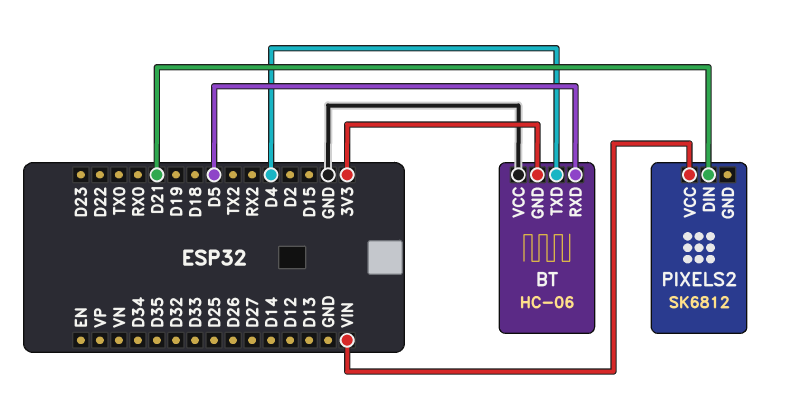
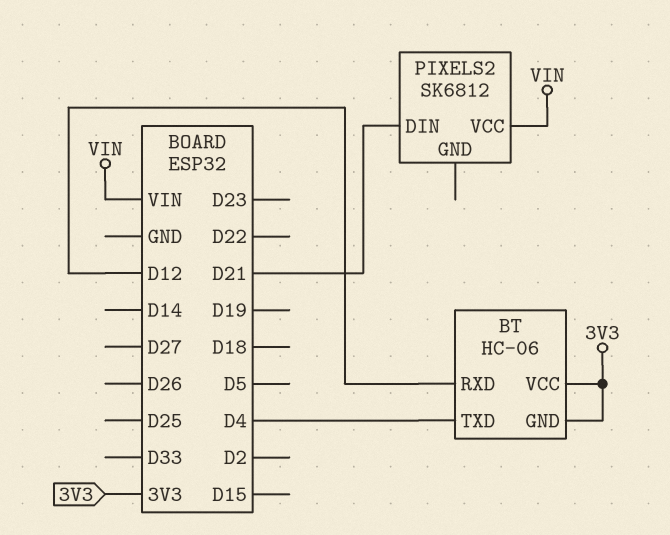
BT pin RXD: D5 -> D12
BT pin VCC: GND -> 3V3

